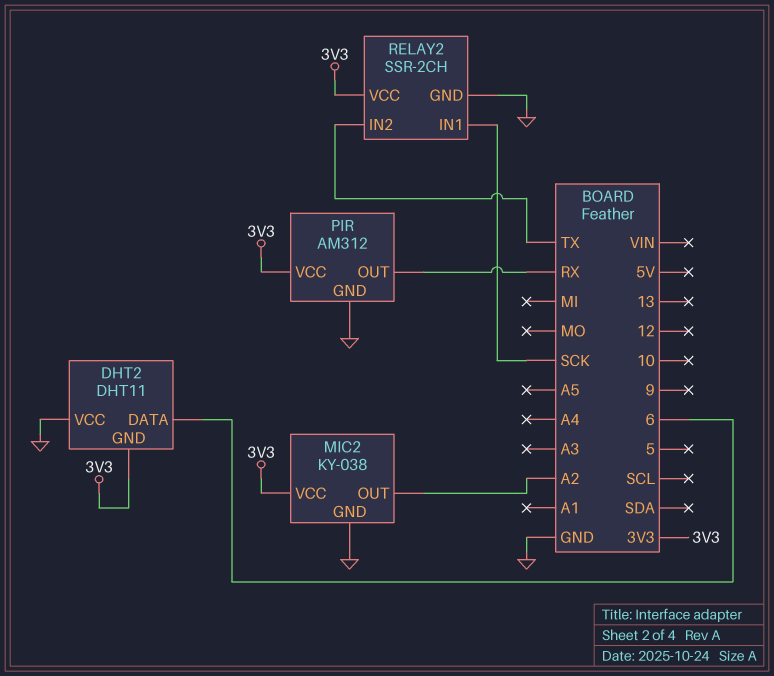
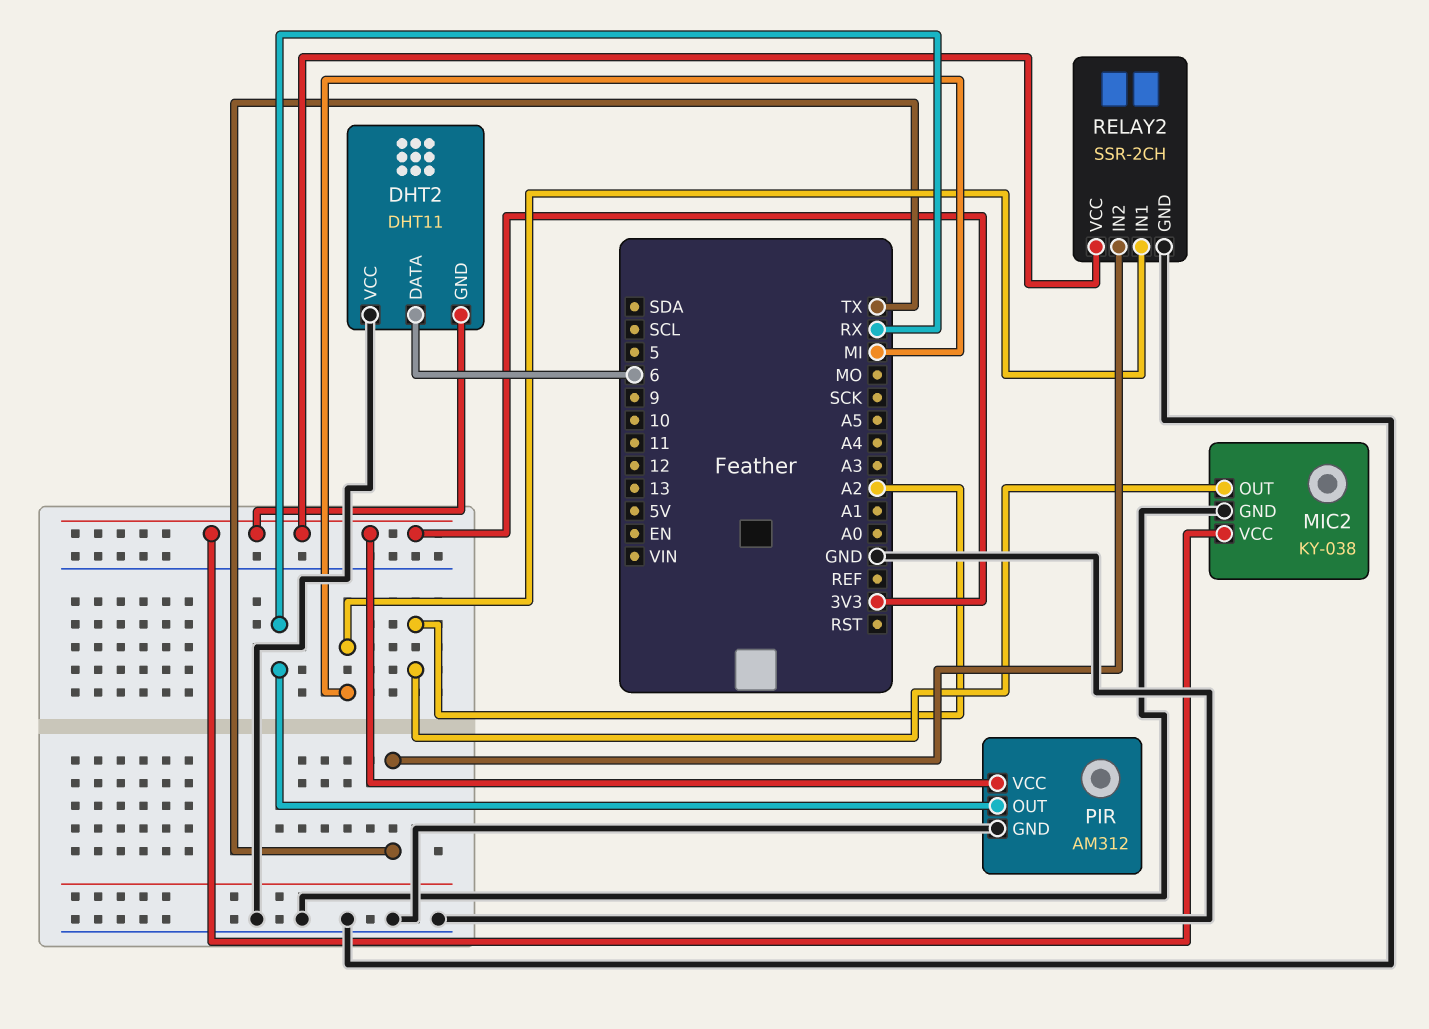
RELAY2 pin IN1: SCK -> MI

